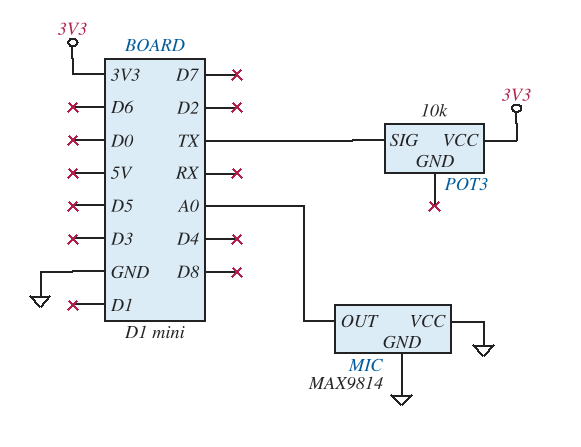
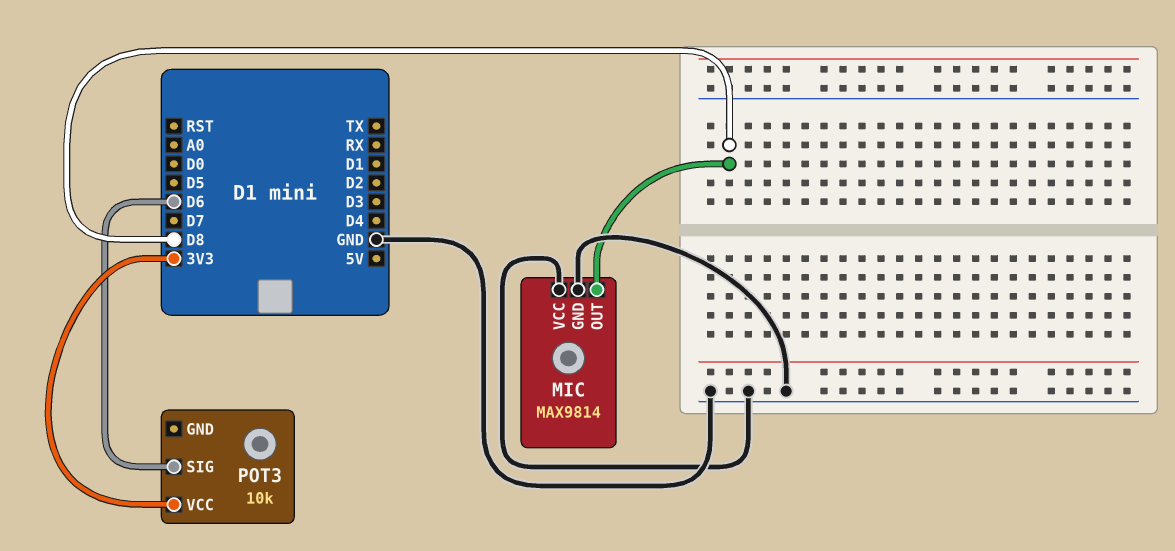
MIC pin OUT: A0 -> D8
POT3 pin SIG: TX -> D6

